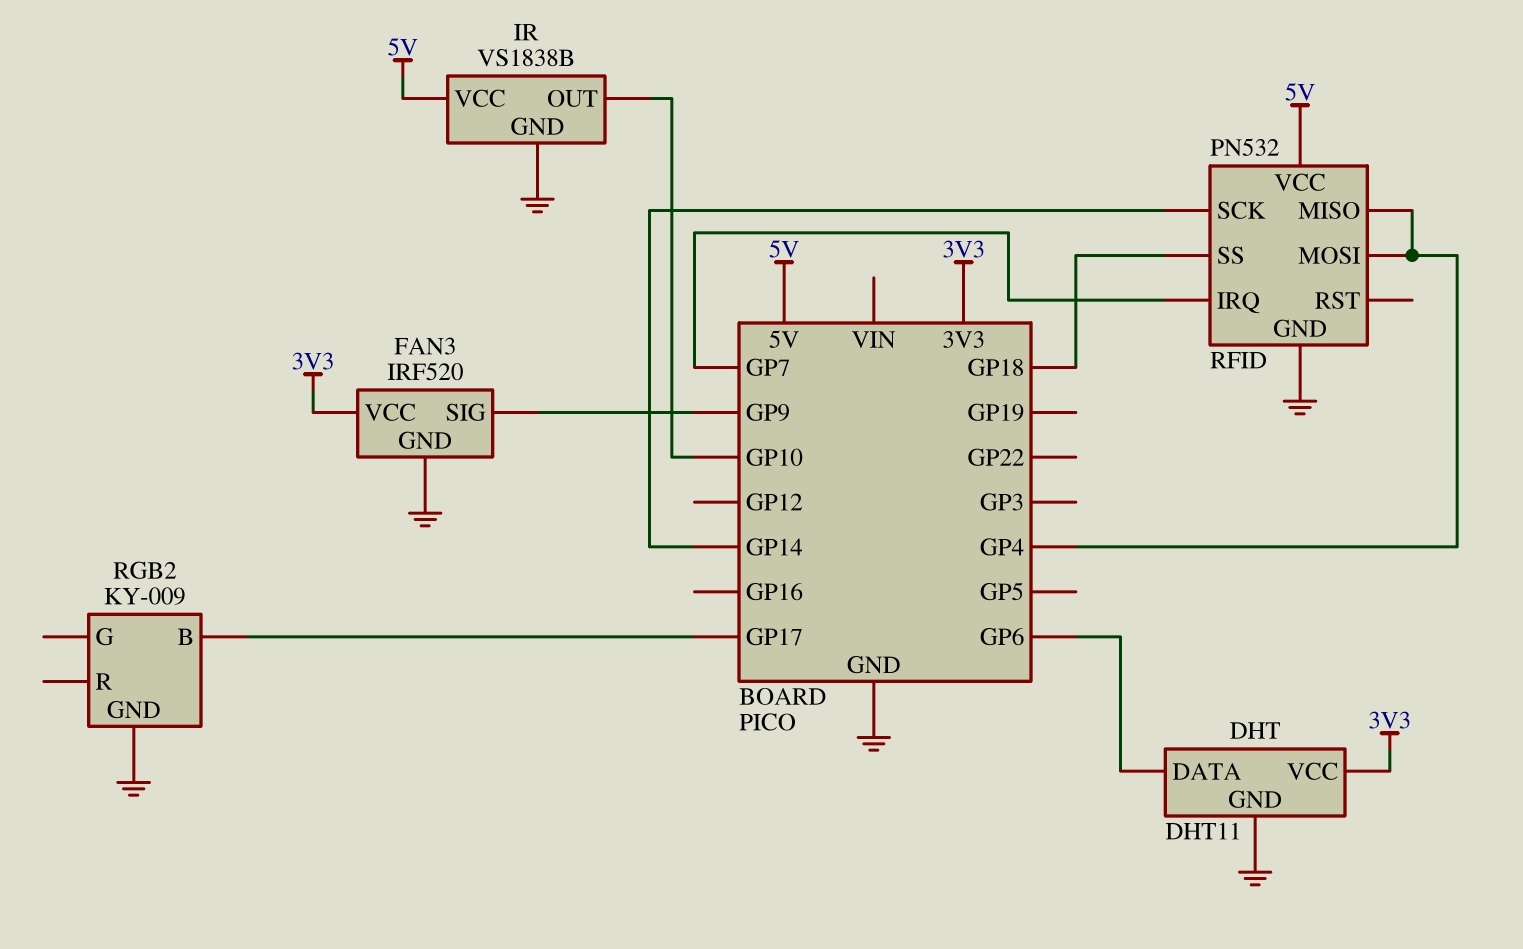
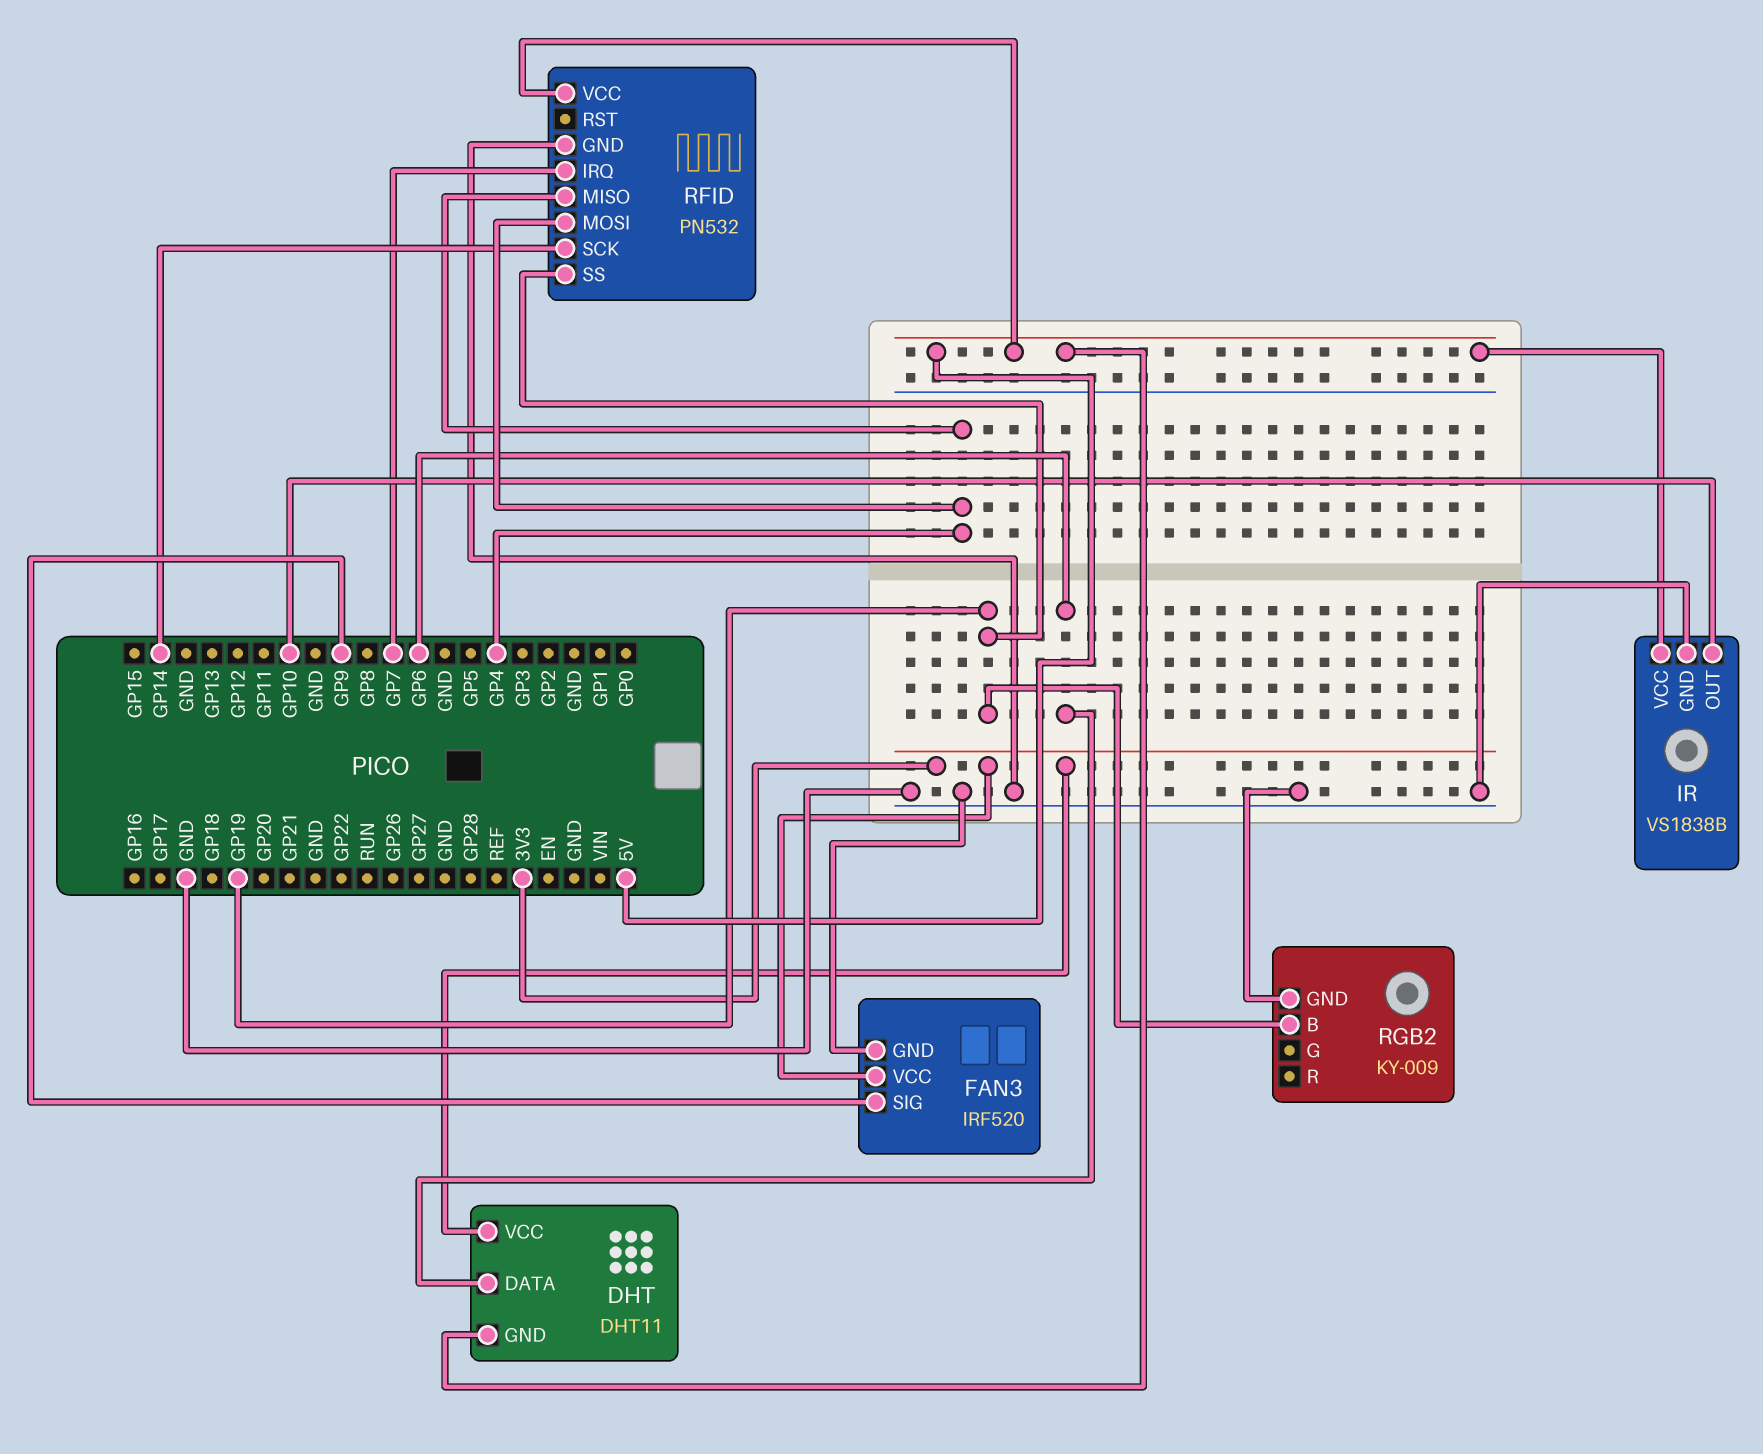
DHT pin GND: GND -> 5V
RFID pin SS: GP18 -> GP19
RGB2 pin B: GP17 -> GP19

